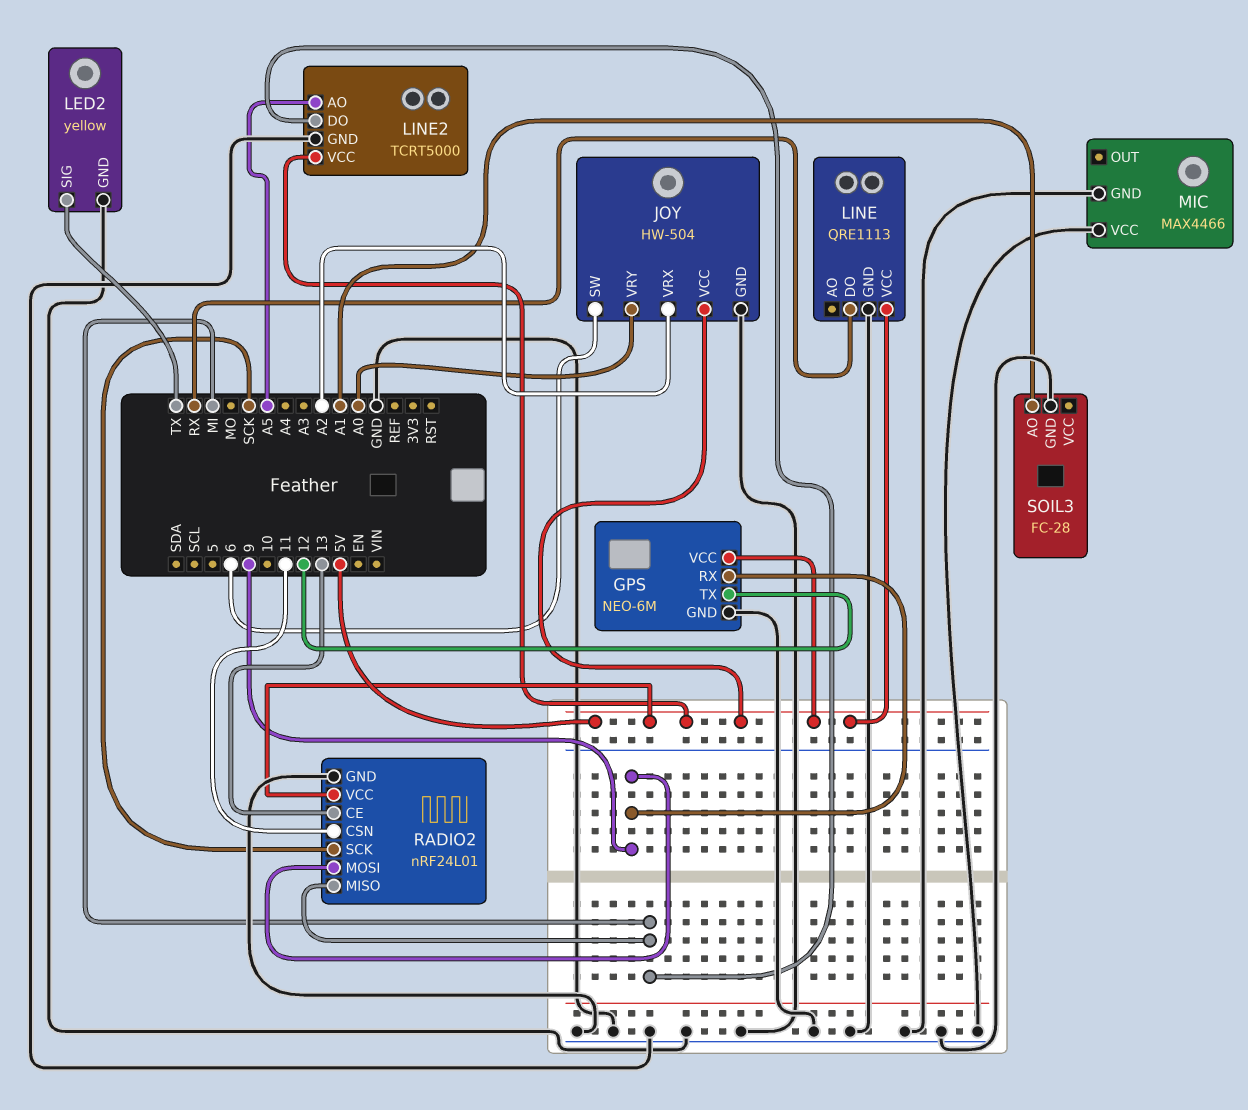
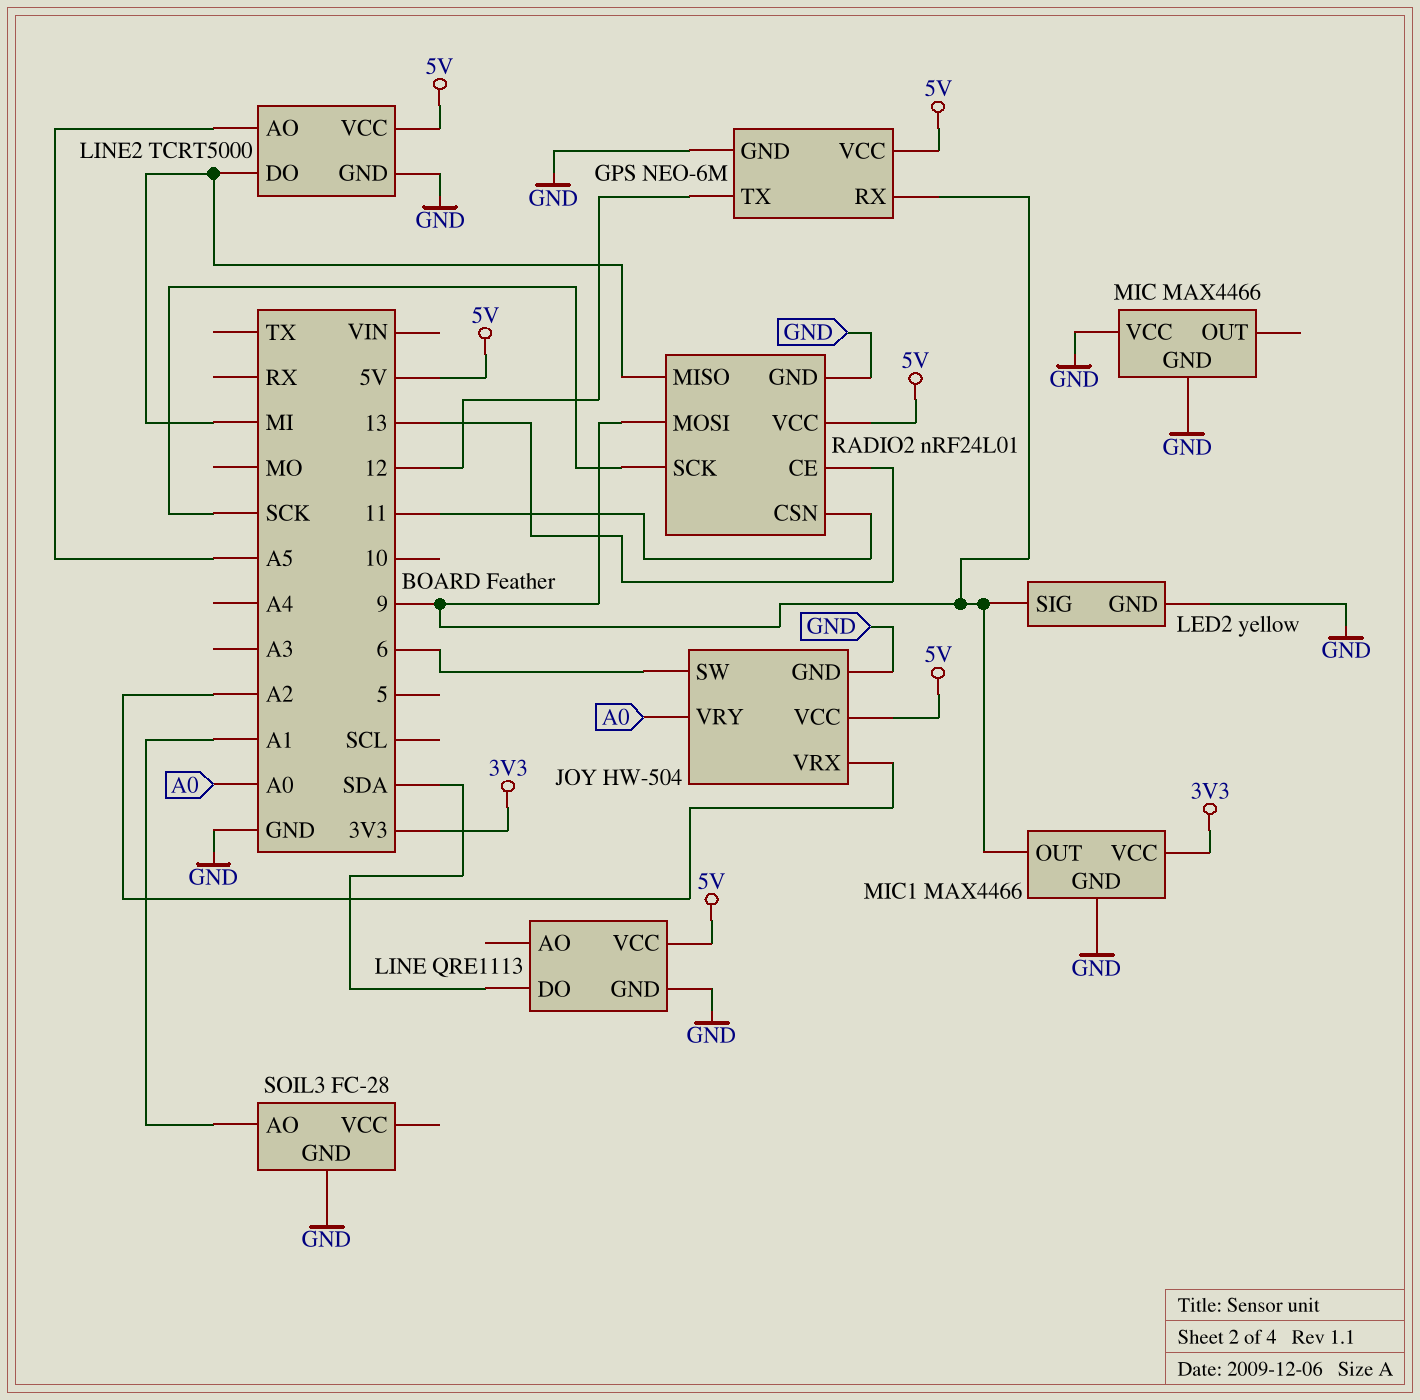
LED2 pin SIG: TX -> 9
LINE pin DO: RX -> SDA
MIC1: none -> MAX4466
MIC1 pin GND: none -> GND
MIC1 pin OUT: none -> 9
MIC1 pin VCC: none -> 3V3

